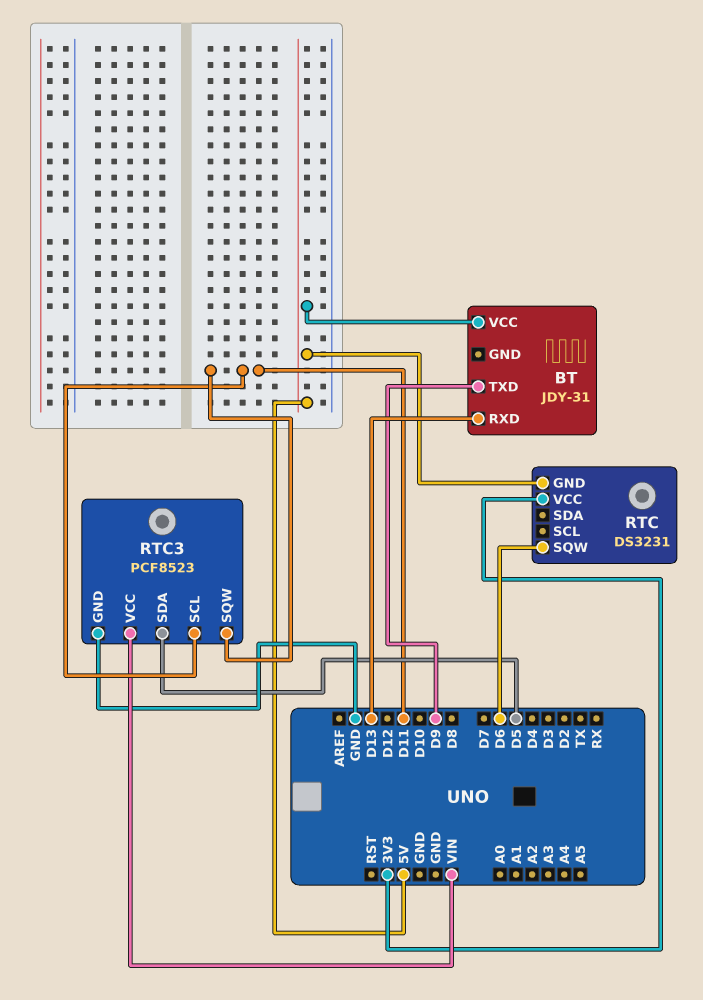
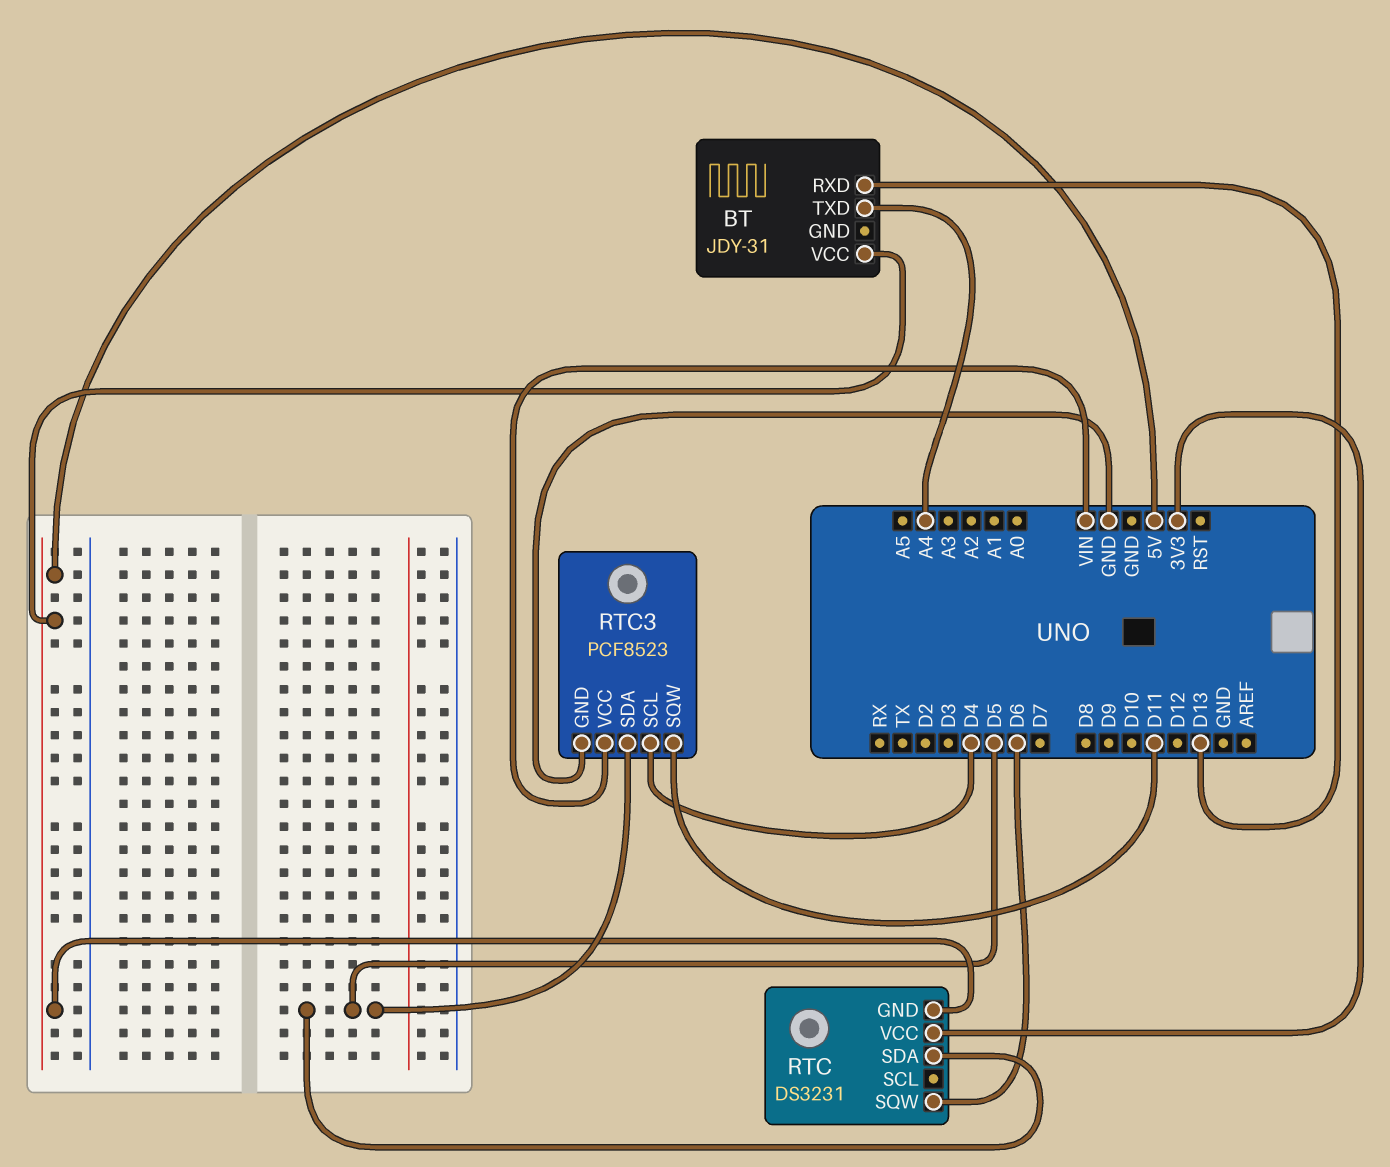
BT pin TXD: D9 -> A4
RTC pin SDA: none -> D5
RTC3 pin SCL: D11 -> D4

